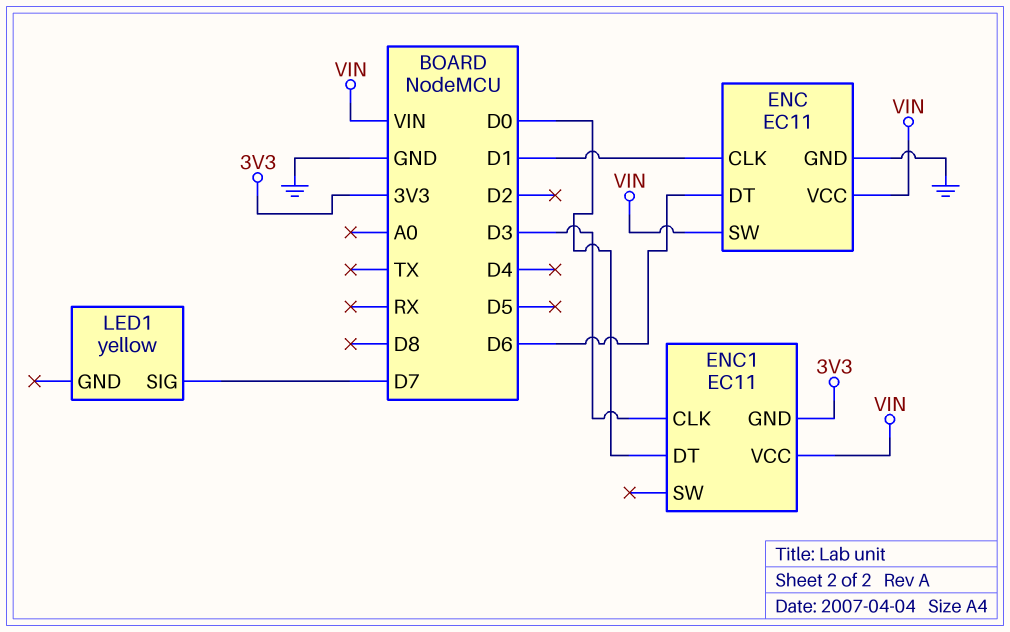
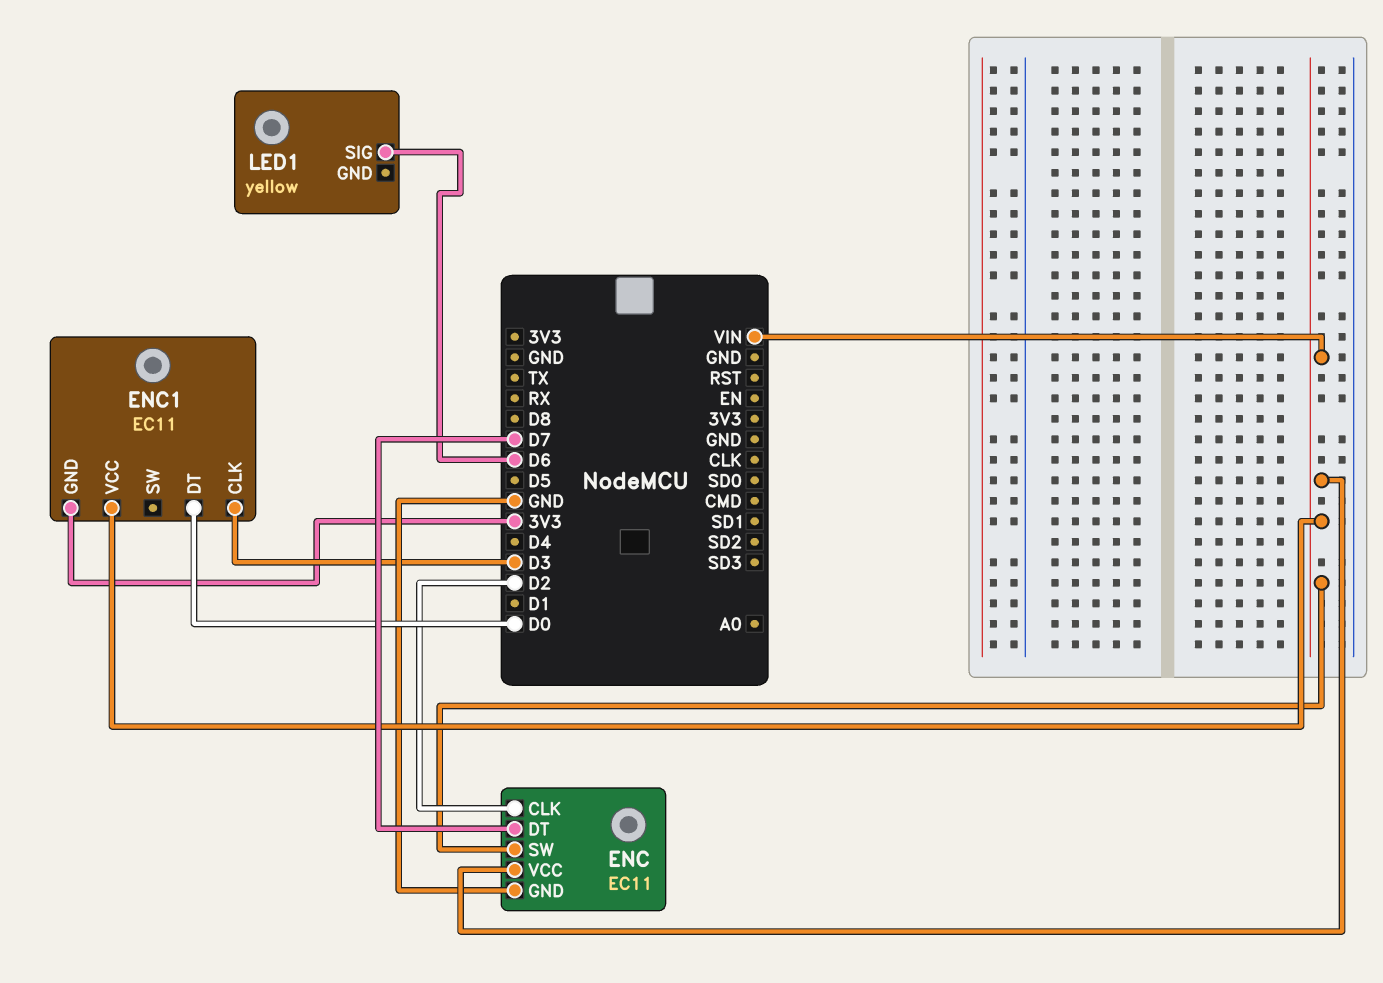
ENC pin CLK: D1 -> D2
ENC pin DT: D6 -> D7
LED1 pin SIG: D7 -> D6

